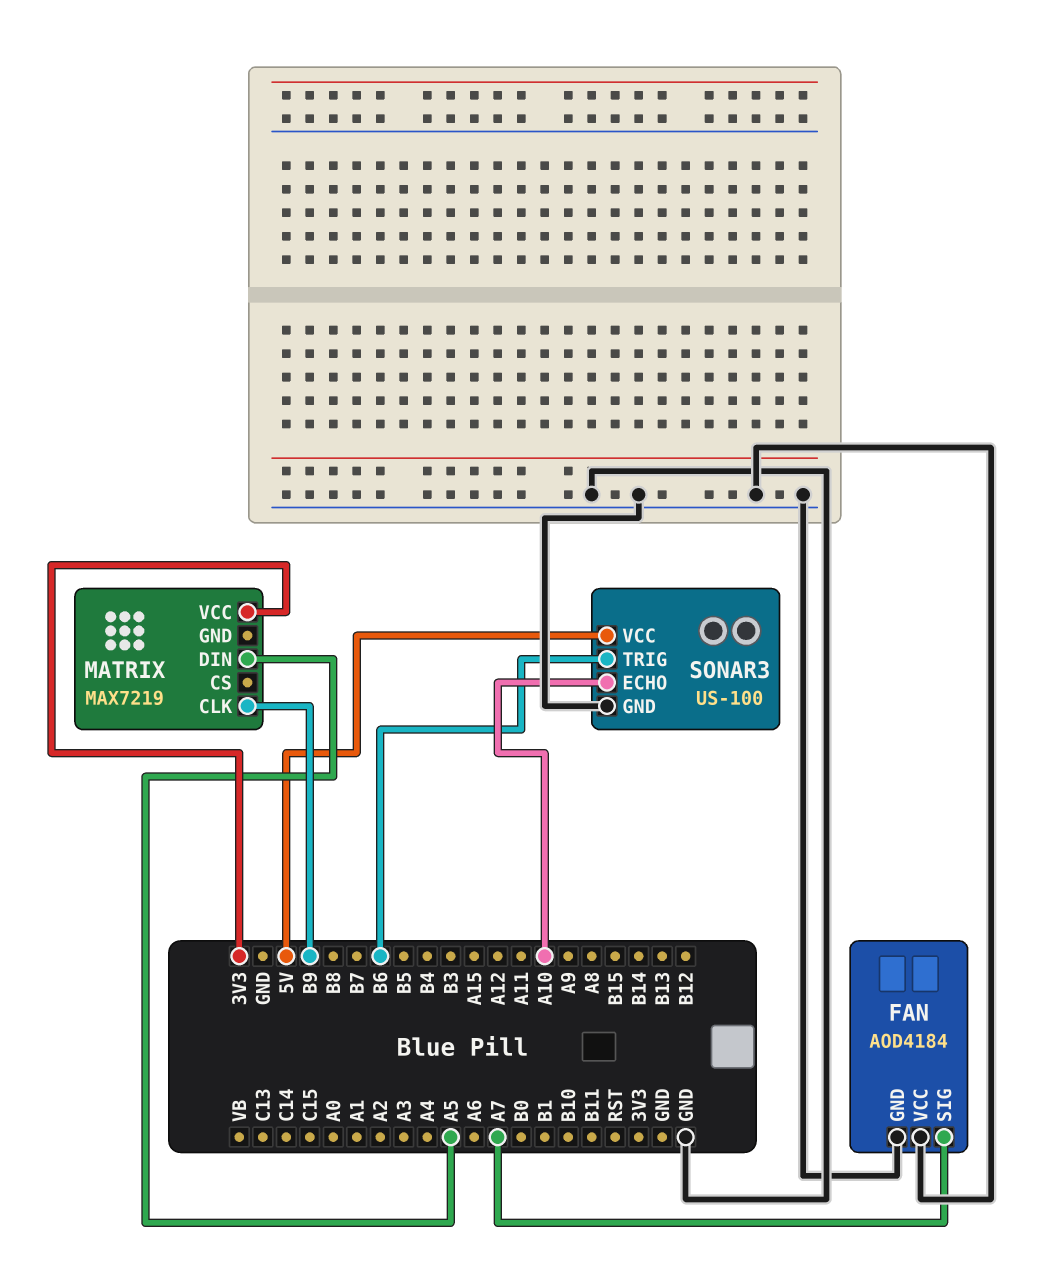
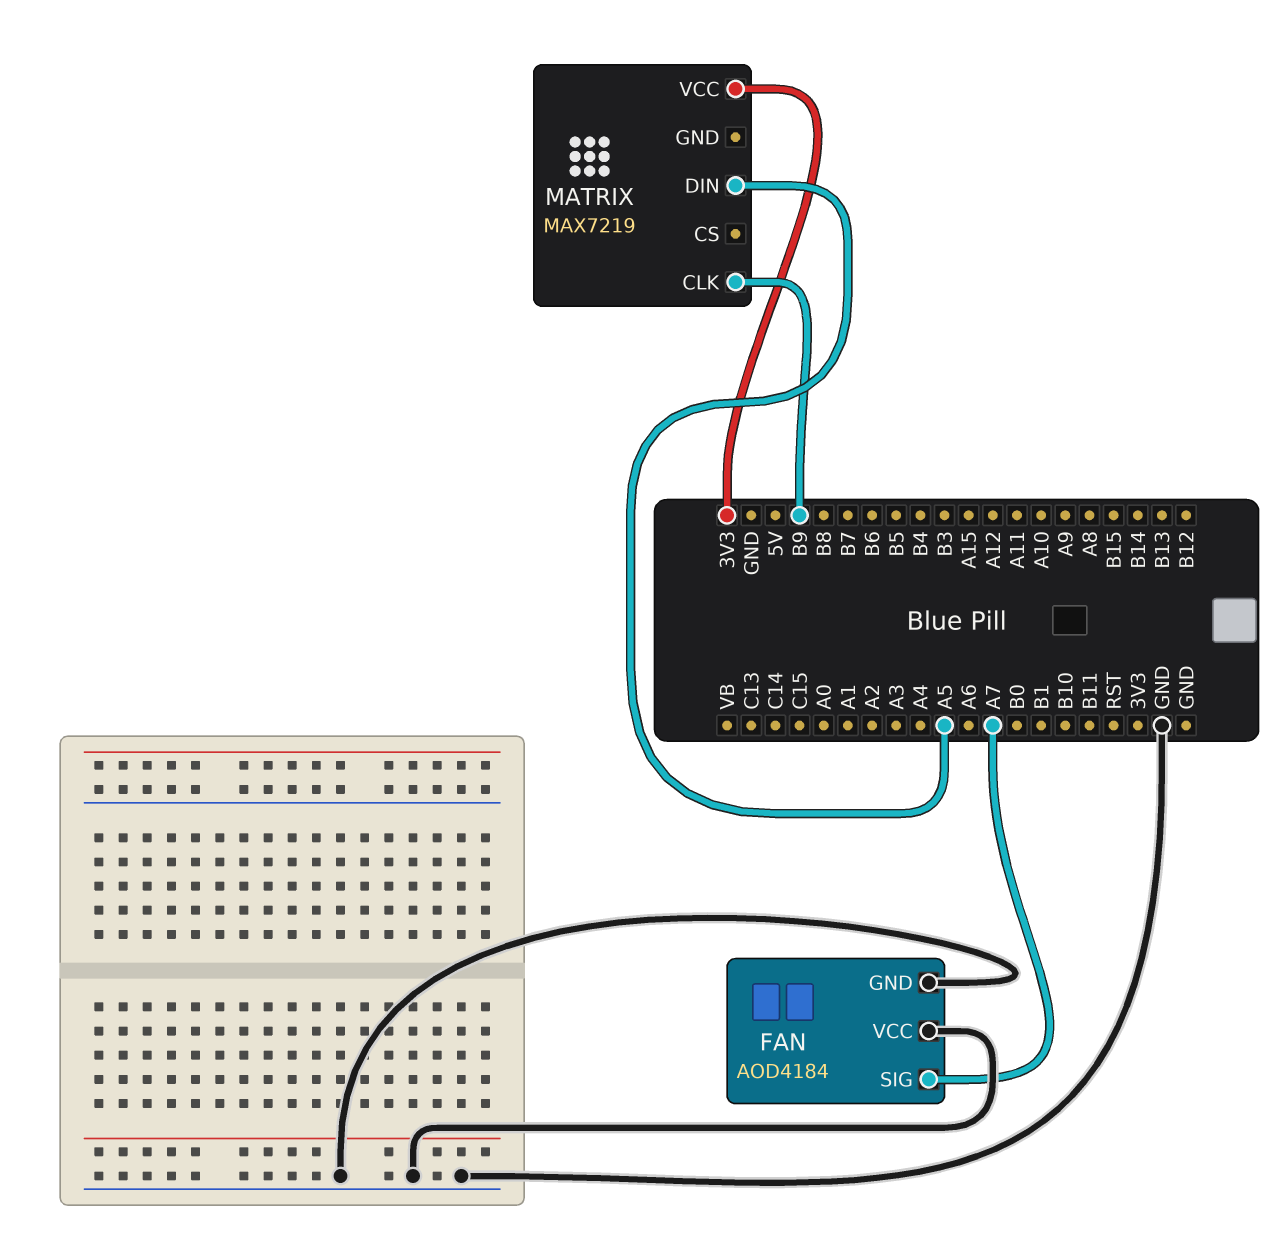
SONAR3: US-100 -> none
SONAR3 pin ECHO: A10 -> none
SONAR3 pin GND: GND -> none
SONAR3 pin TRIG: B6 -> none
SONAR3 pin VCC: 5V -> none

